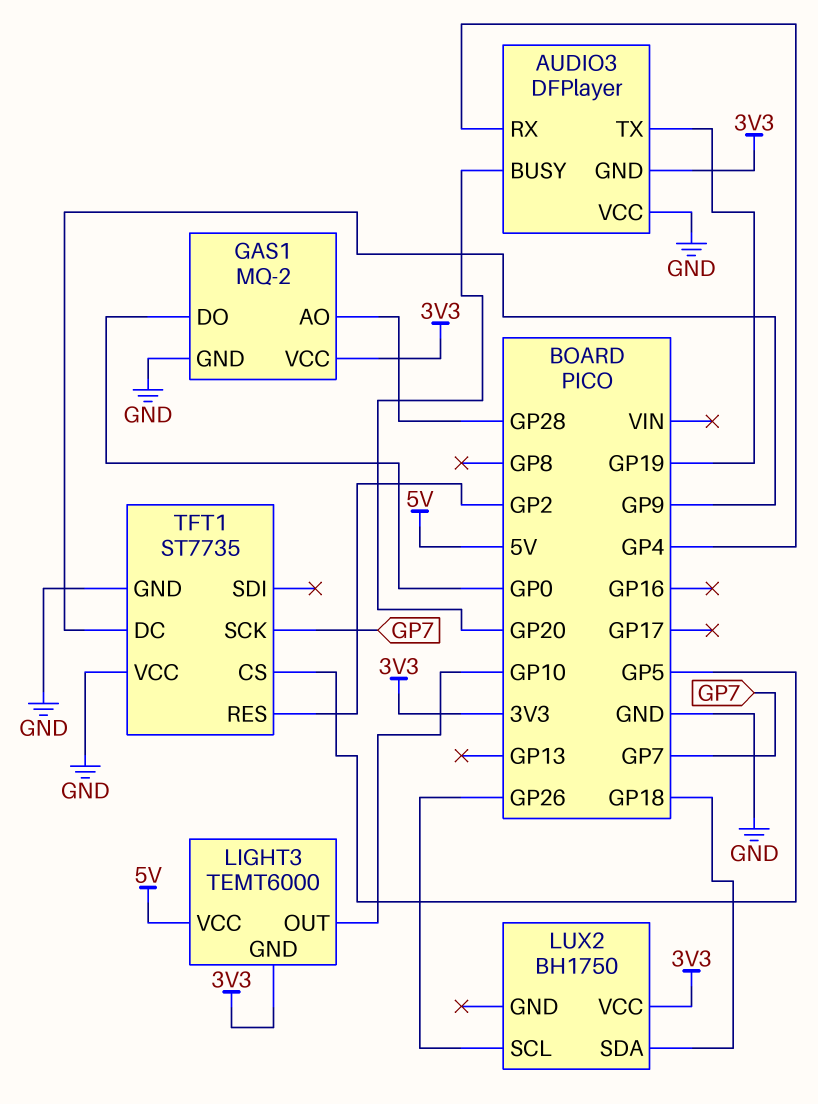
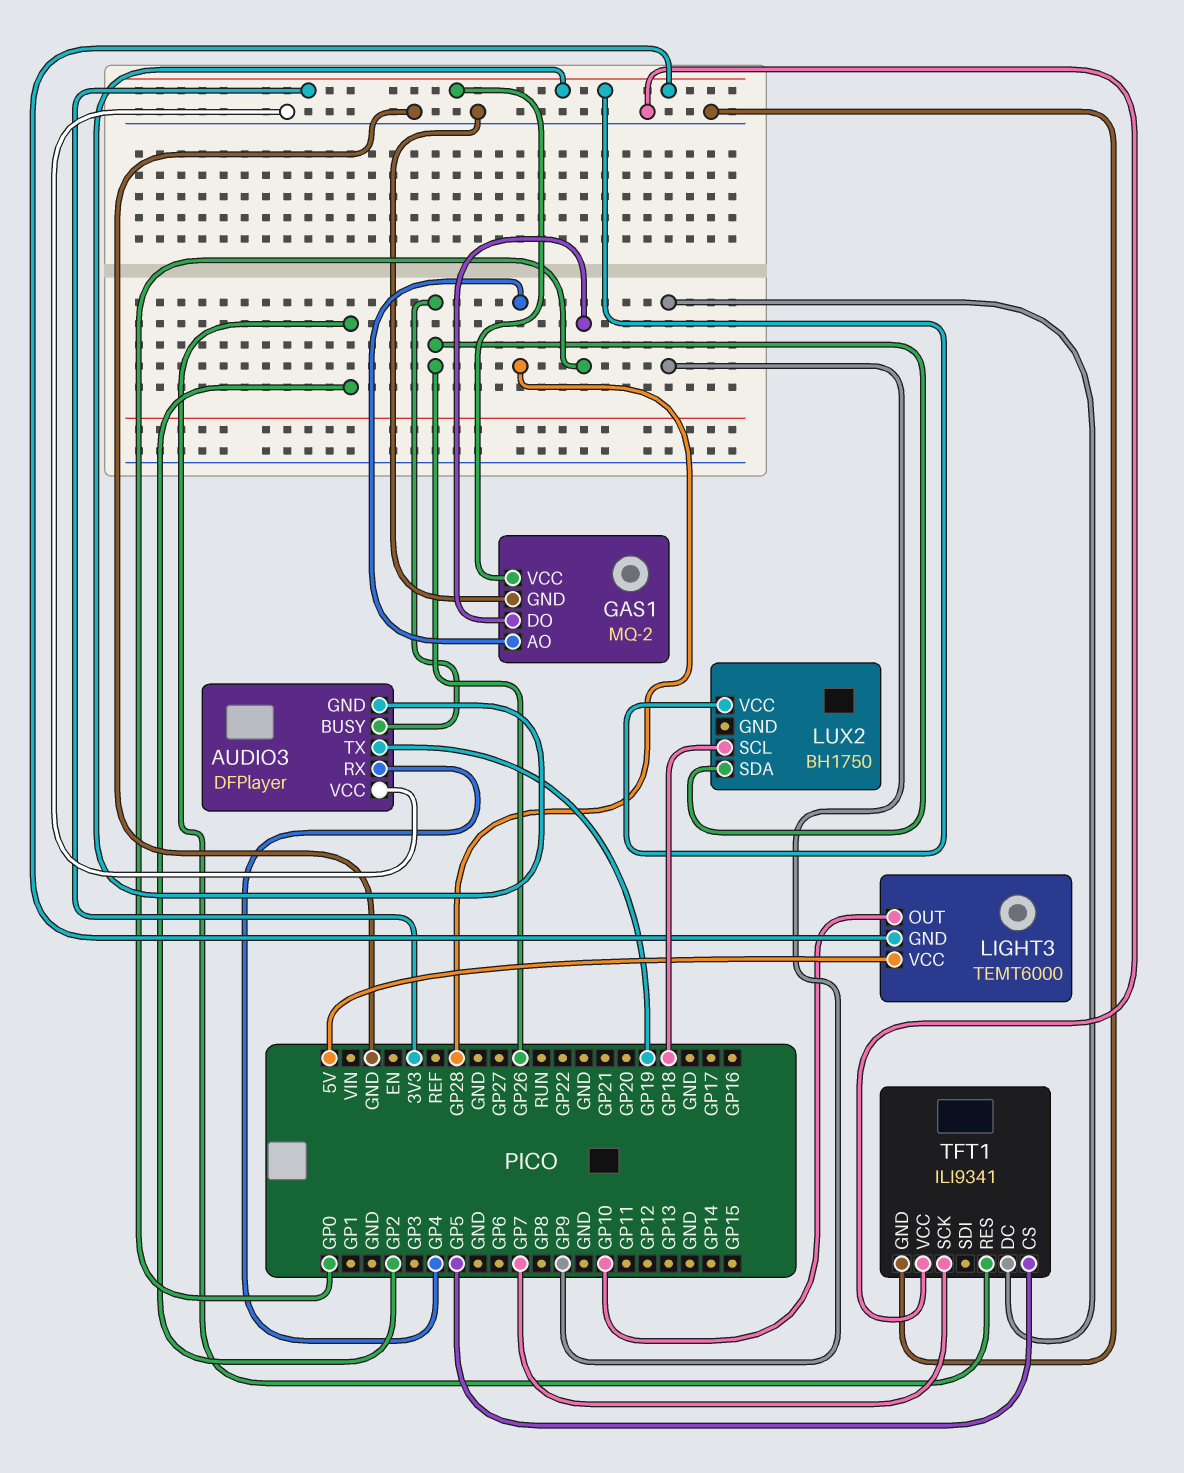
AUDIO3 pin BUSY: GP20 -> GP26
LUX2 pin SCL: GP26 -> GP18
LUX2 pin SDA: GP18 -> GP26
TFT1: ST7735 -> ILI9341

